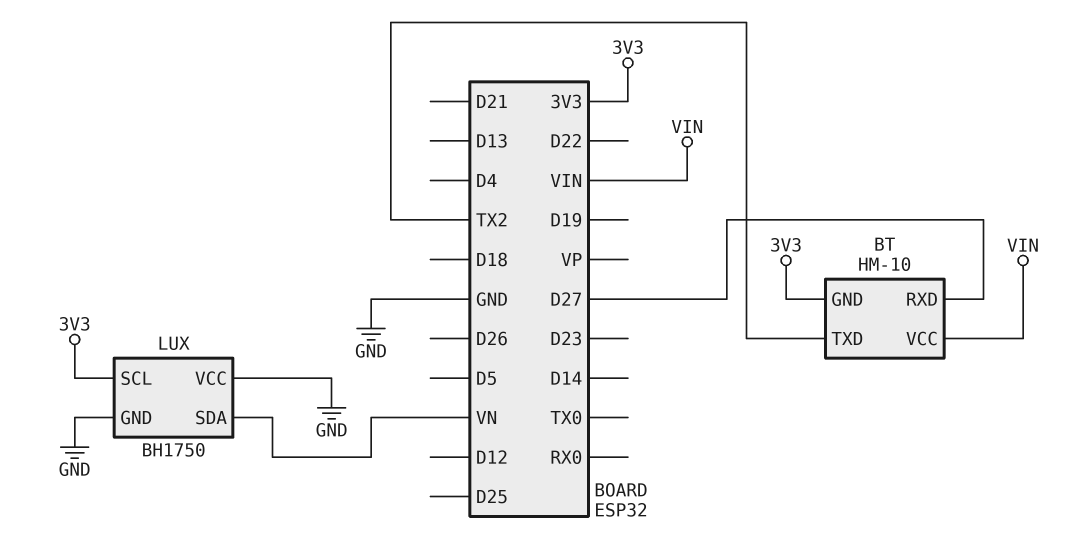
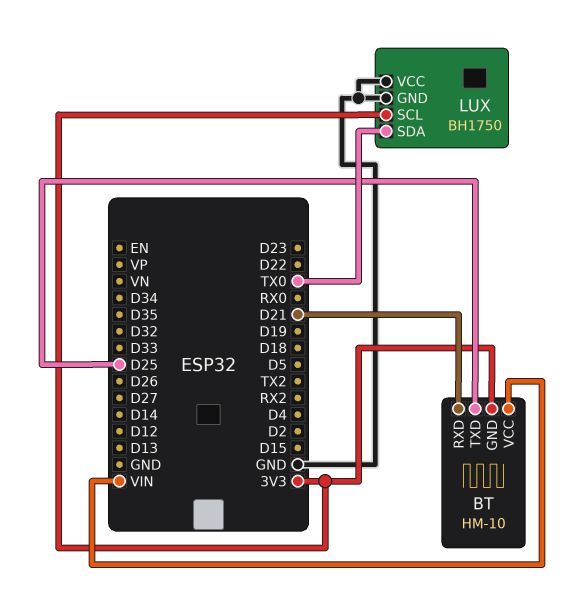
BT pin RXD: D27 -> D21
BT pin TXD: TX2 -> D25
LUX pin SDA: VN -> TX0

